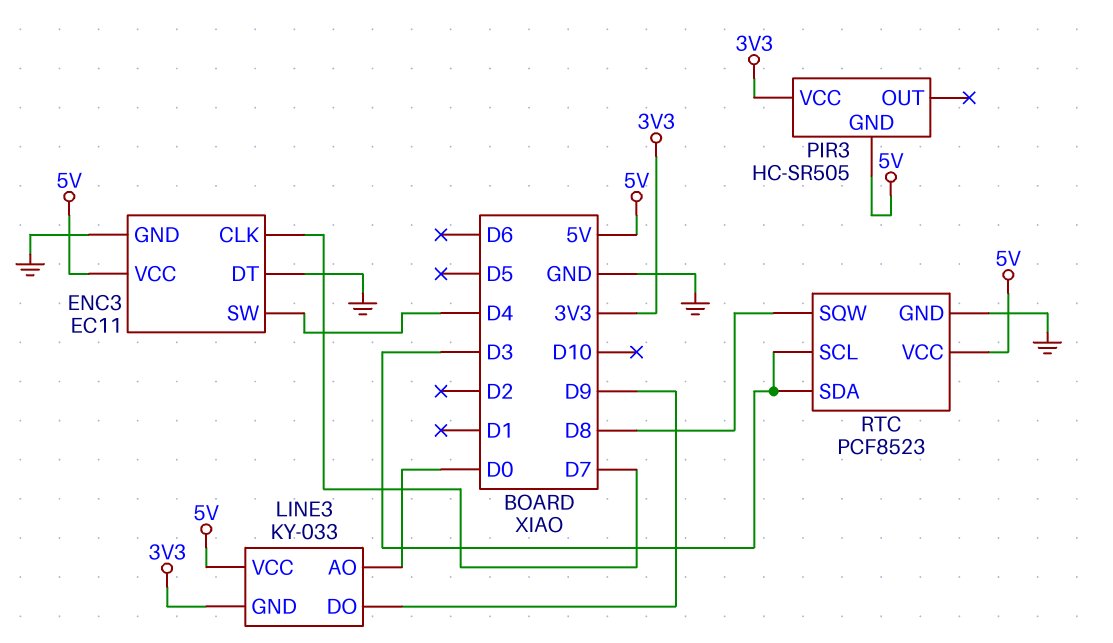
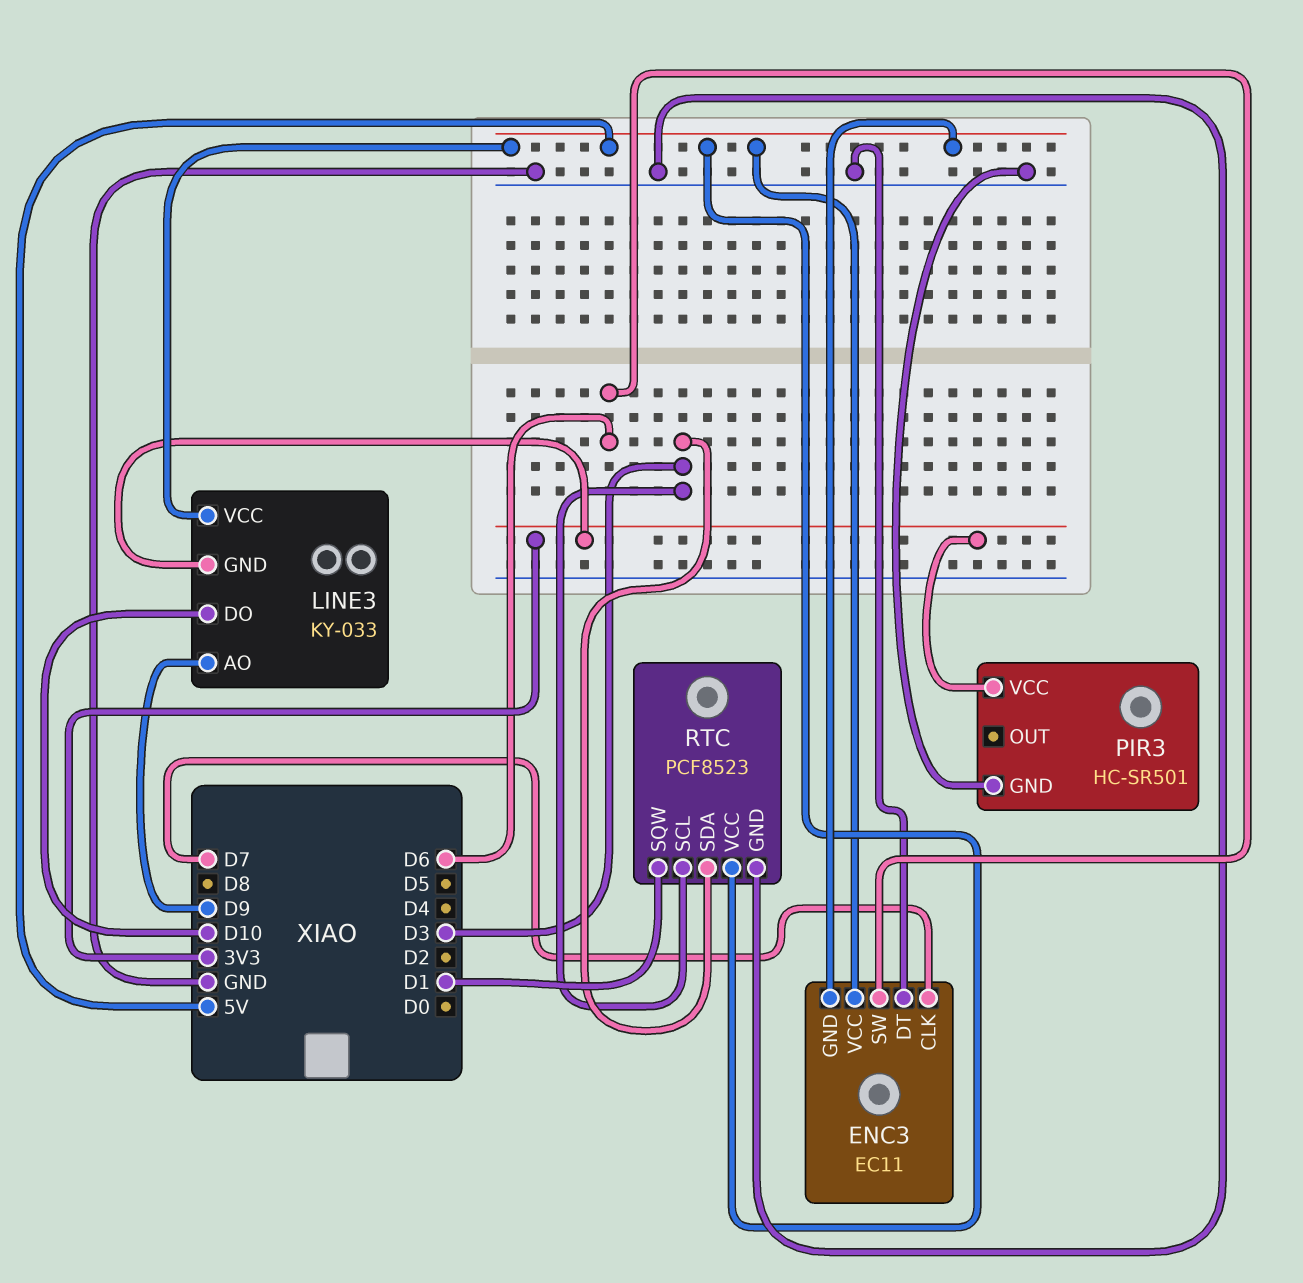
ENC3 pin GND: GND -> 5V
ENC3 pin SW: D4 -> D6
LINE3 pin AO: D0 -> D9
LINE3 pin DO: D9 -> D10
PIR3: HC-SR505 -> HC-SR501
PIR3 pin GND: 5V -> GND
RTC pin SQW: D8 -> D1

